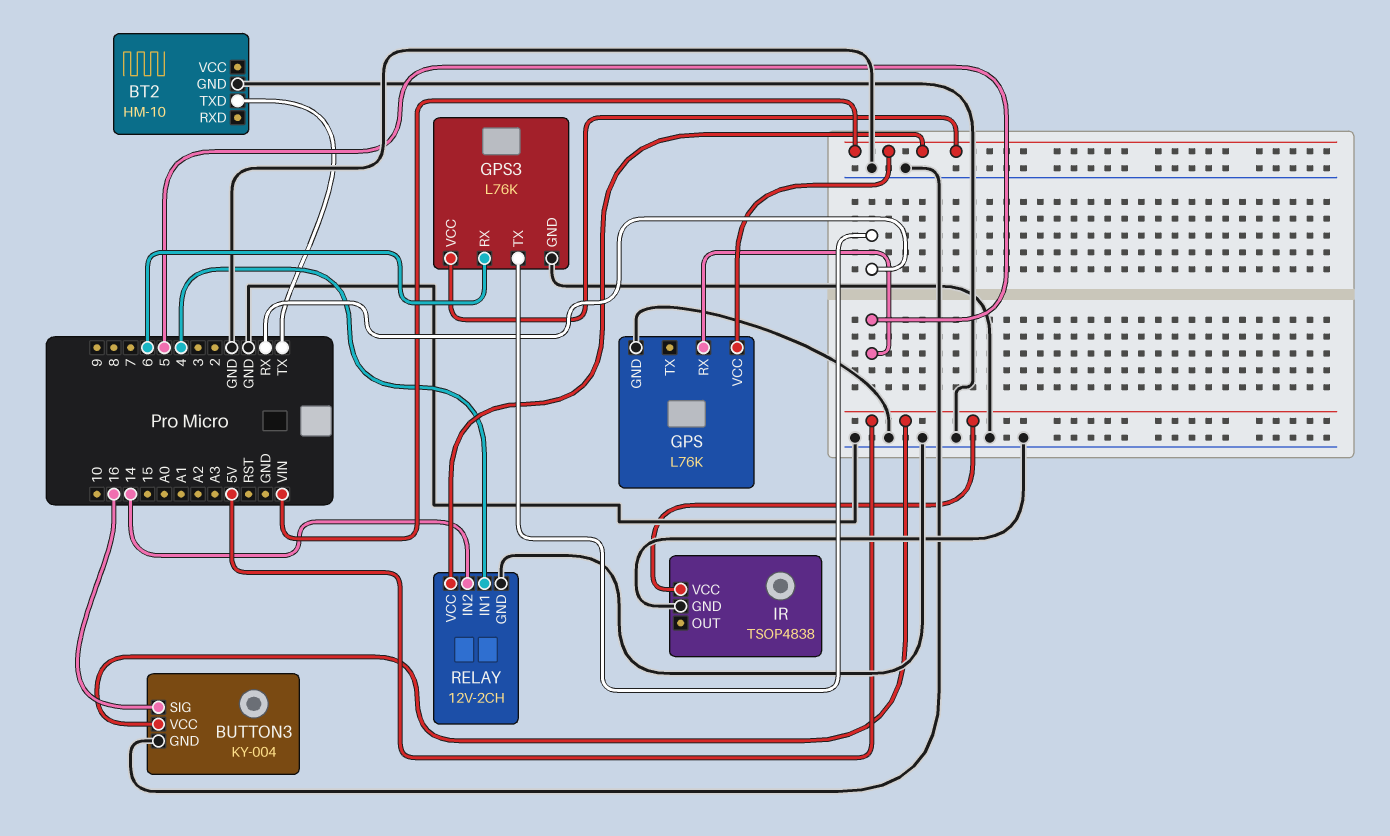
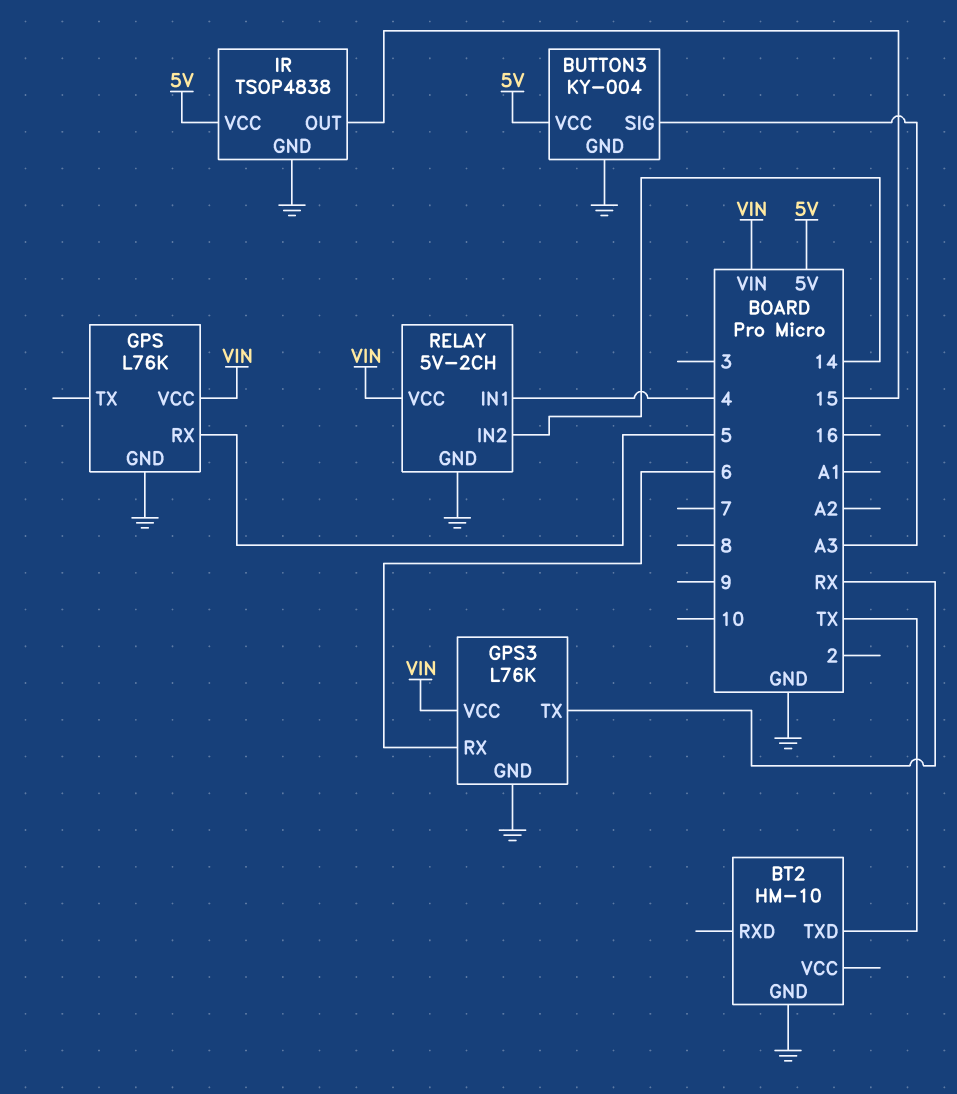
BUTTON3 pin SIG: 16 -> A3
IR pin OUT: none -> 15
RELAY: 12V-2CH -> 5V-2CH

